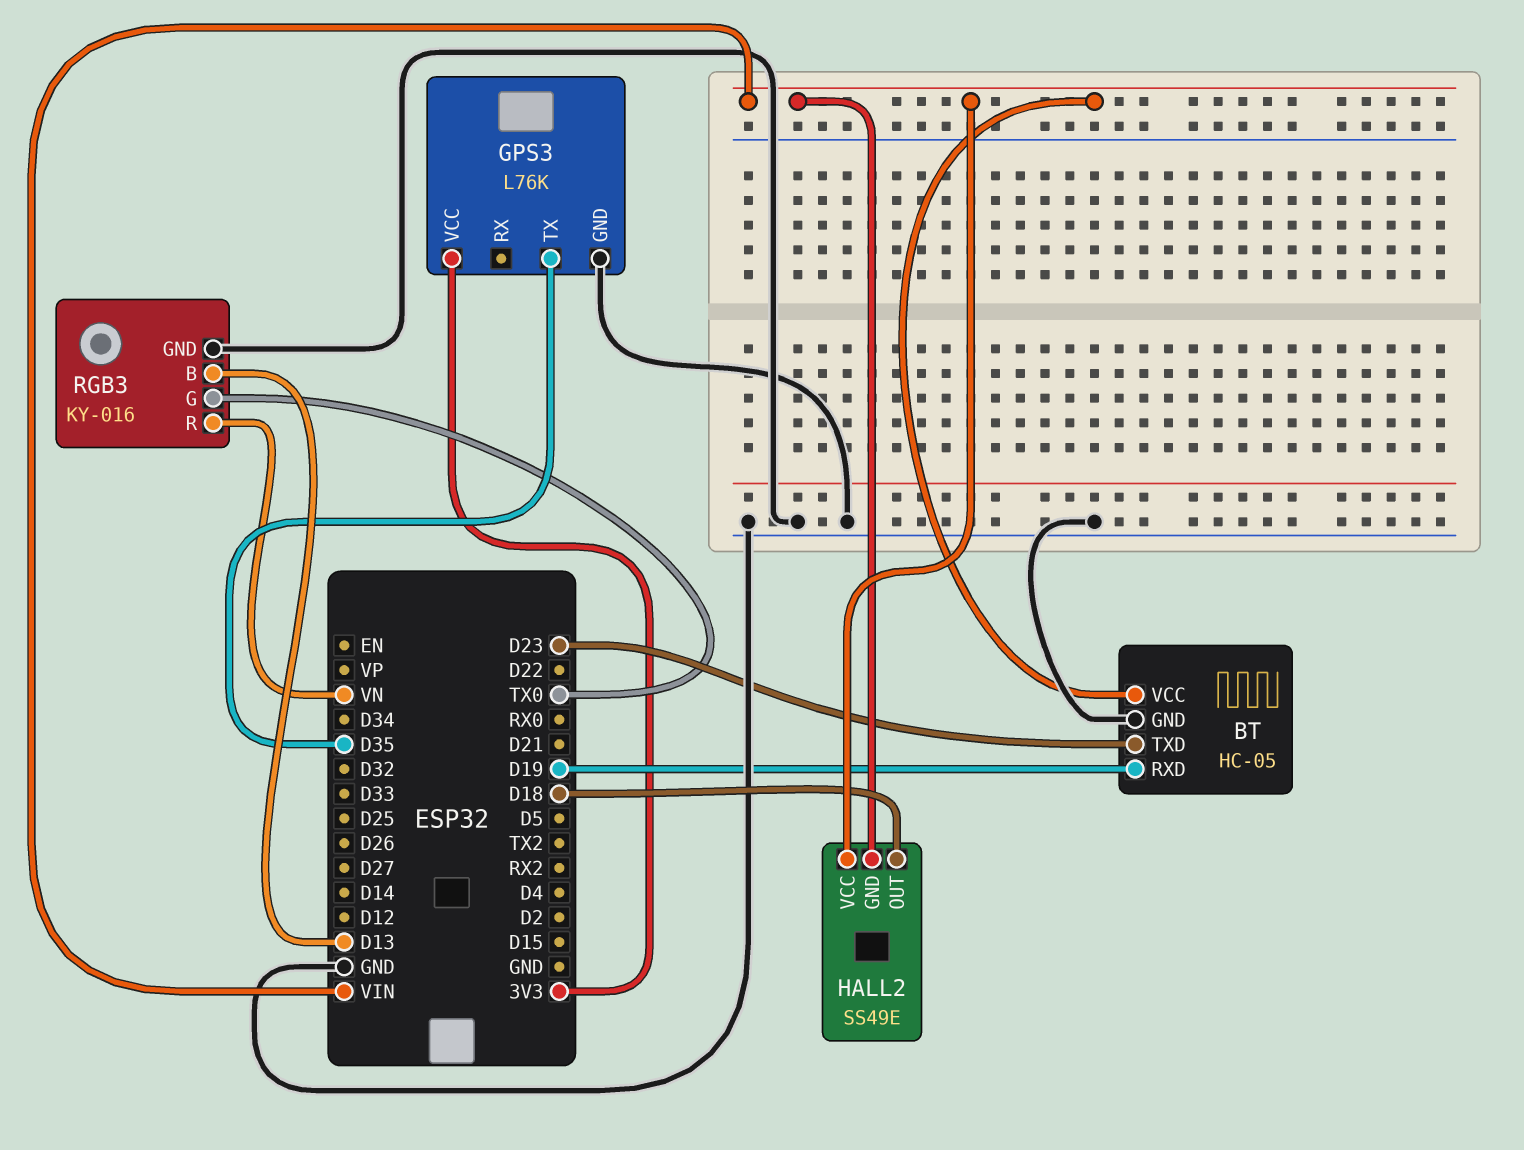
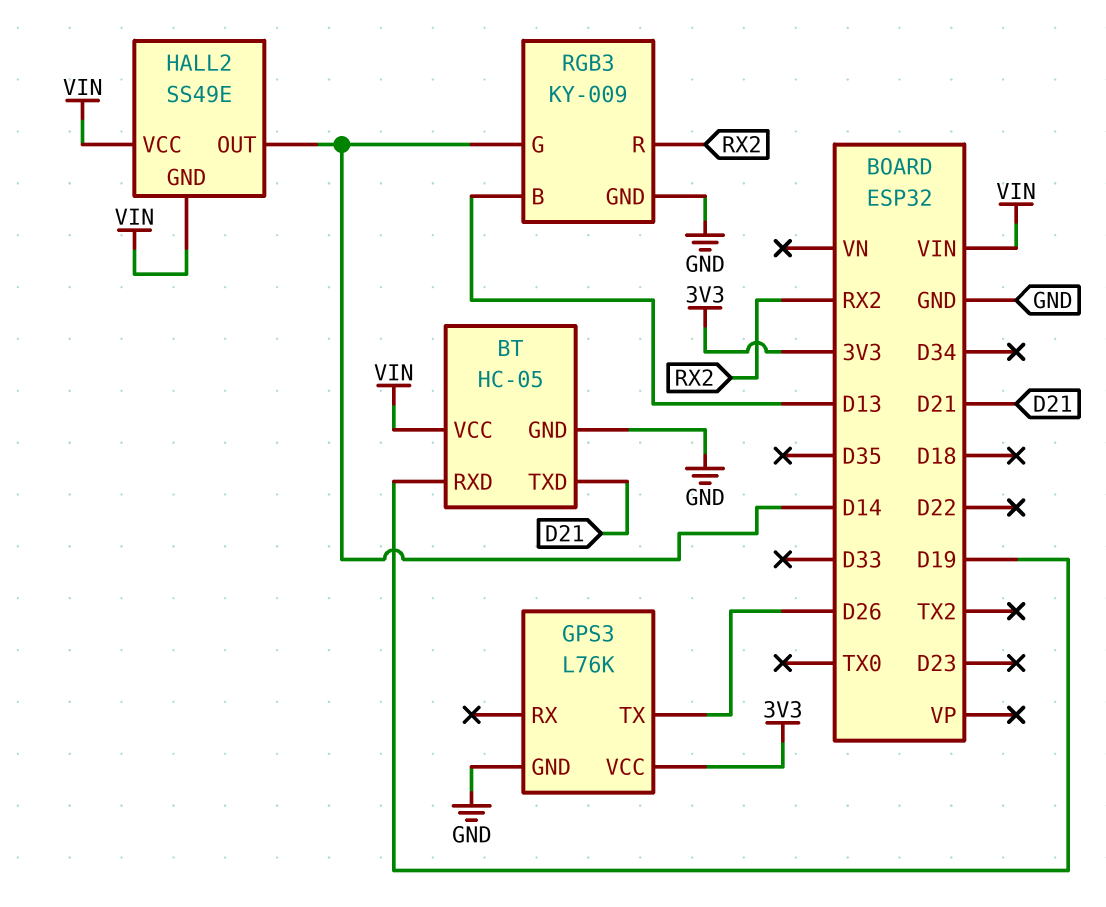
BT pin TXD: D23 -> D21
GPS3 pin TX: D35 -> D26
HALL2 pin OUT: D18 -> D14
RGB3: KY-016 -> KY-009
RGB3 pin G: TX0 -> D14
RGB3 pin R: VN -> RX2

